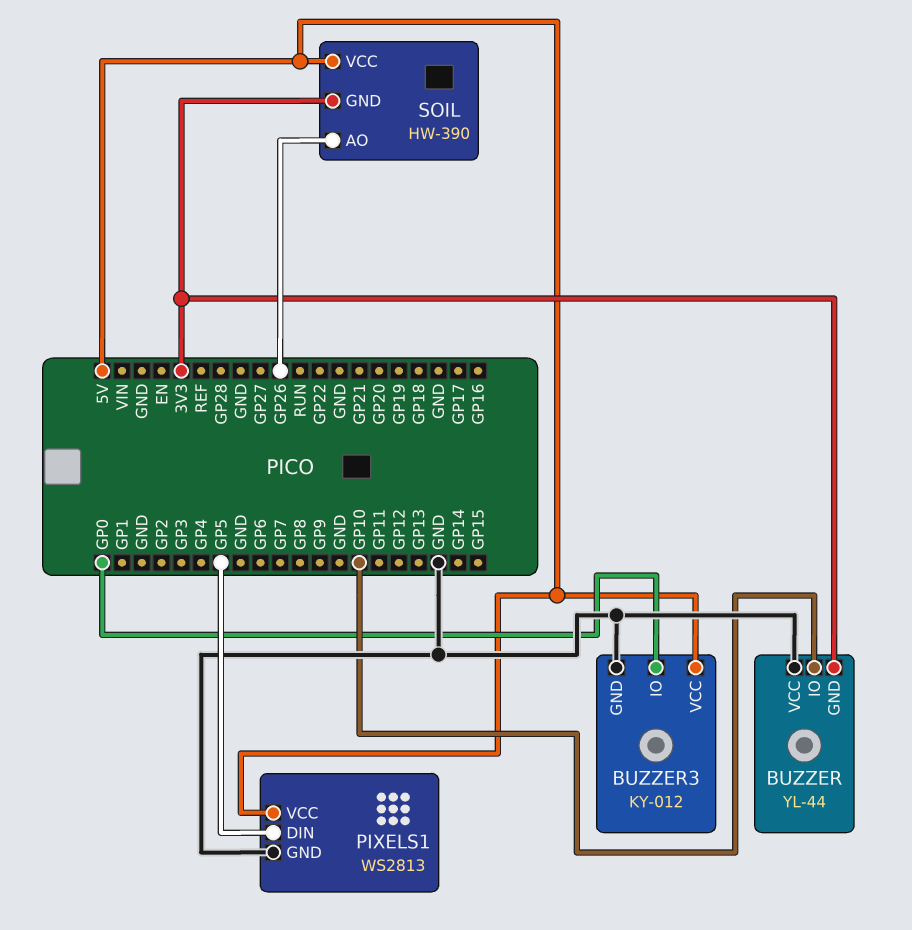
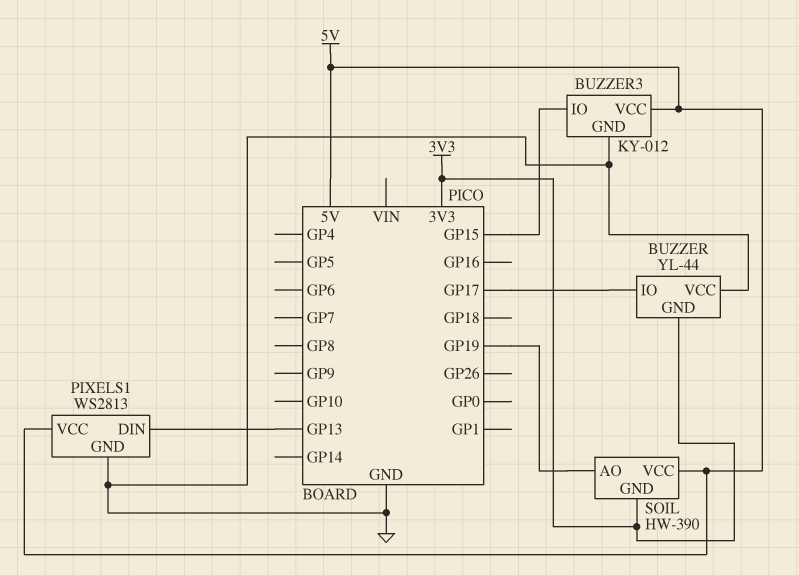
BUZZER pin IO: GP10 -> GP17
BUZZER3 pin IO: GP0 -> GP15
PIXELS1 pin DIN: GP5 -> GP13
SOIL pin AO: GP26 -> GP19

